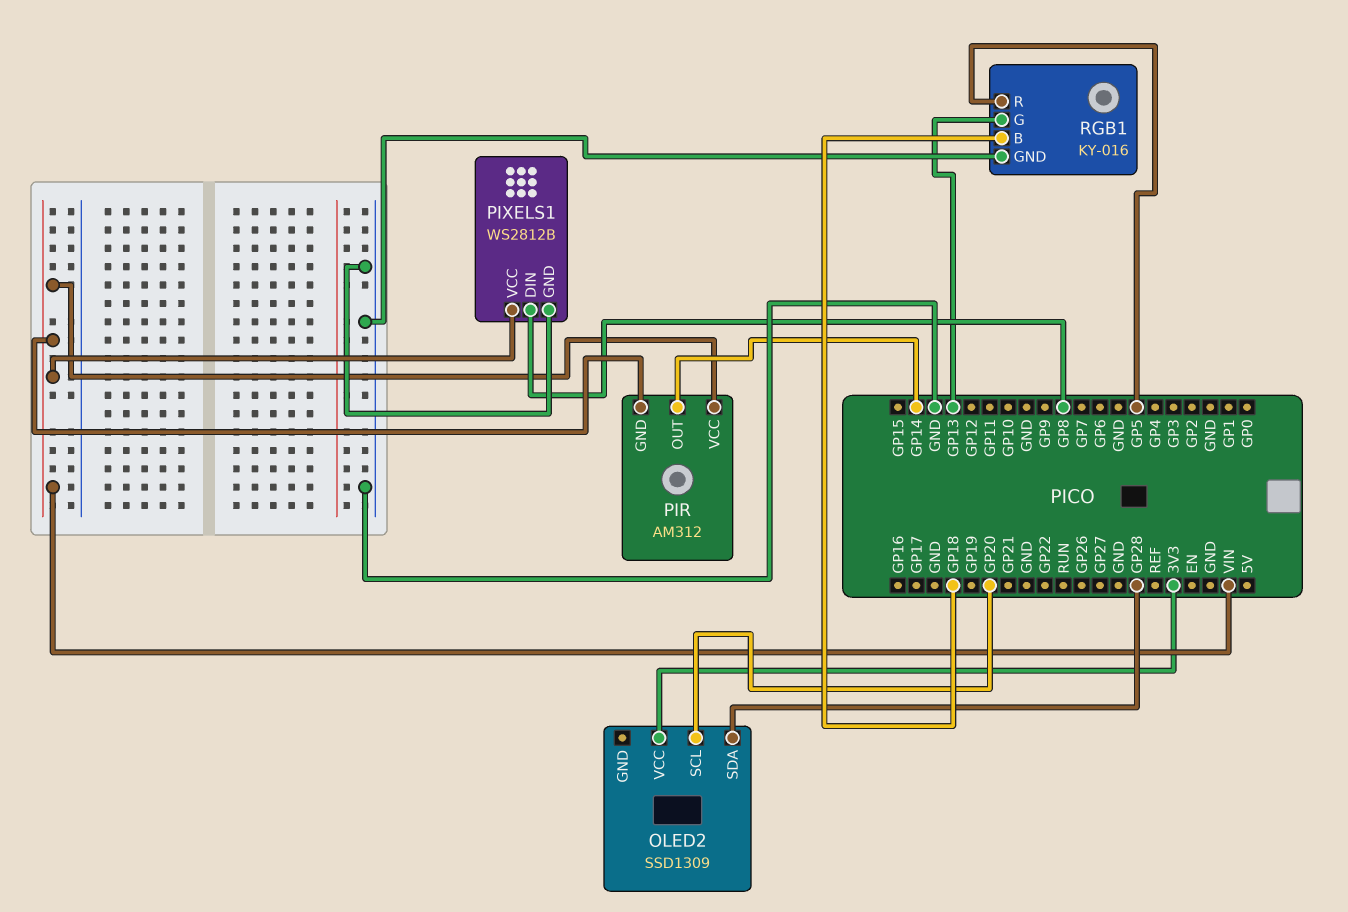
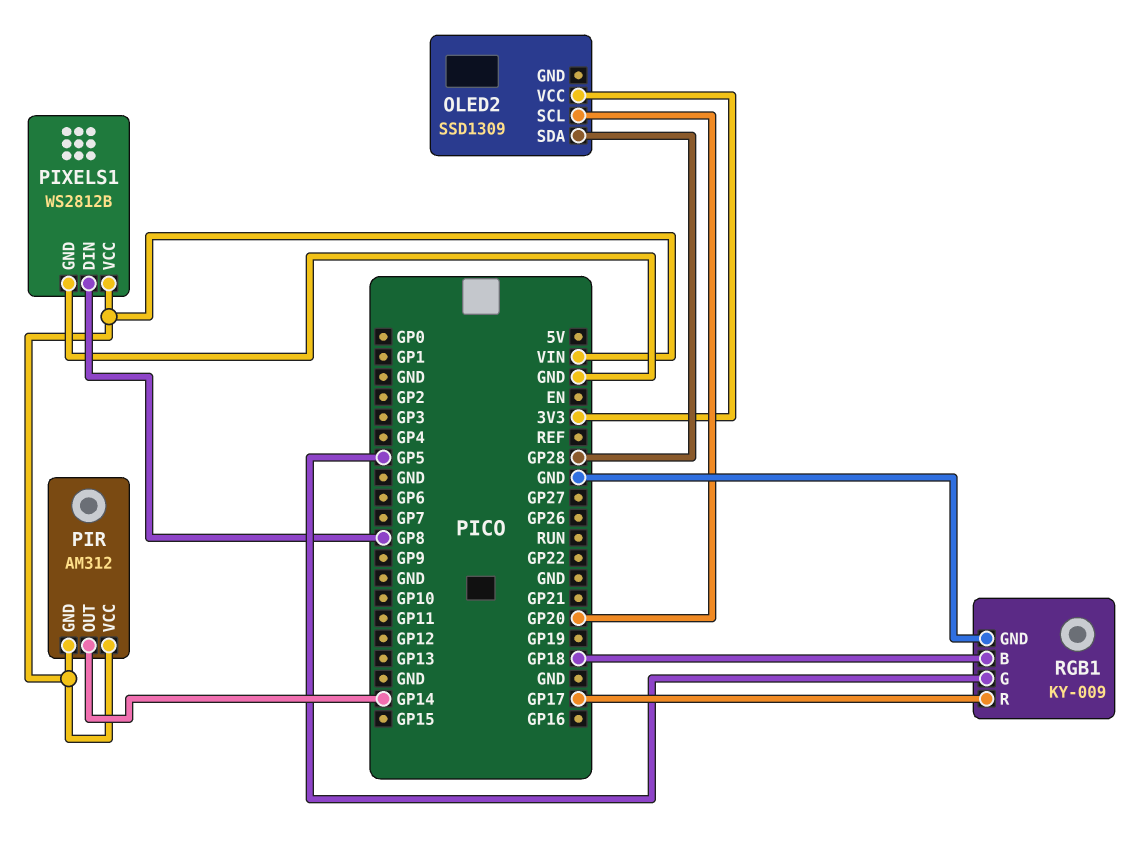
RGB1: KY-016 -> KY-009
RGB1 pin G: GP13 -> GP5
RGB1 pin R: GP5 -> GP17

